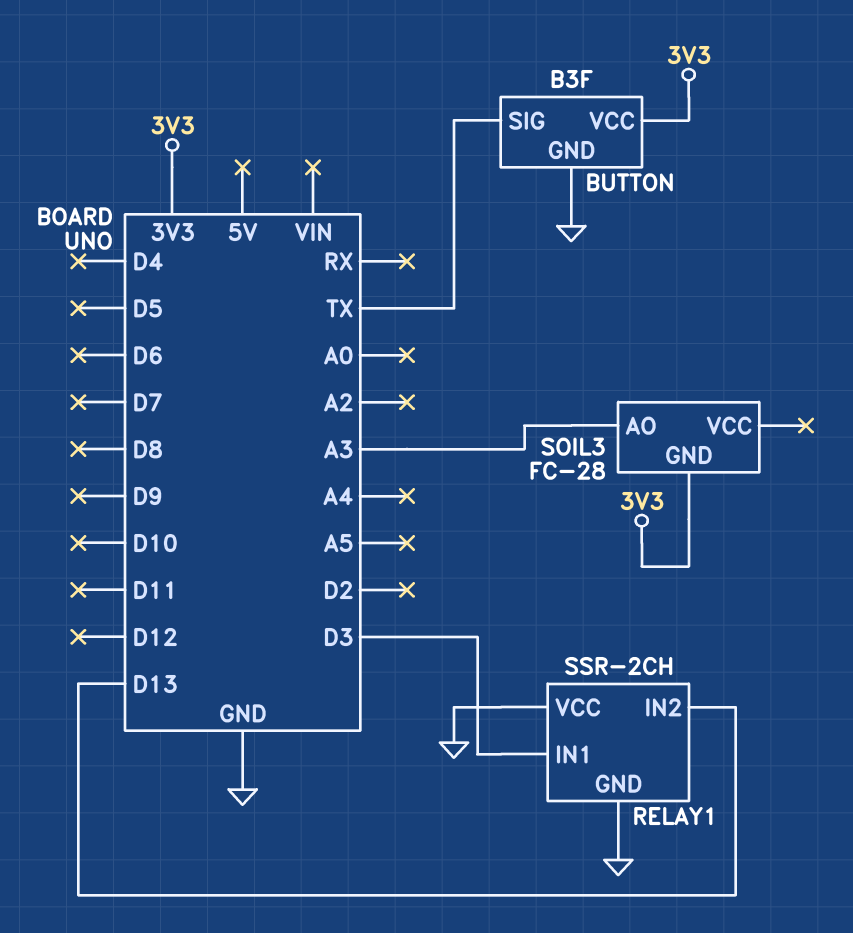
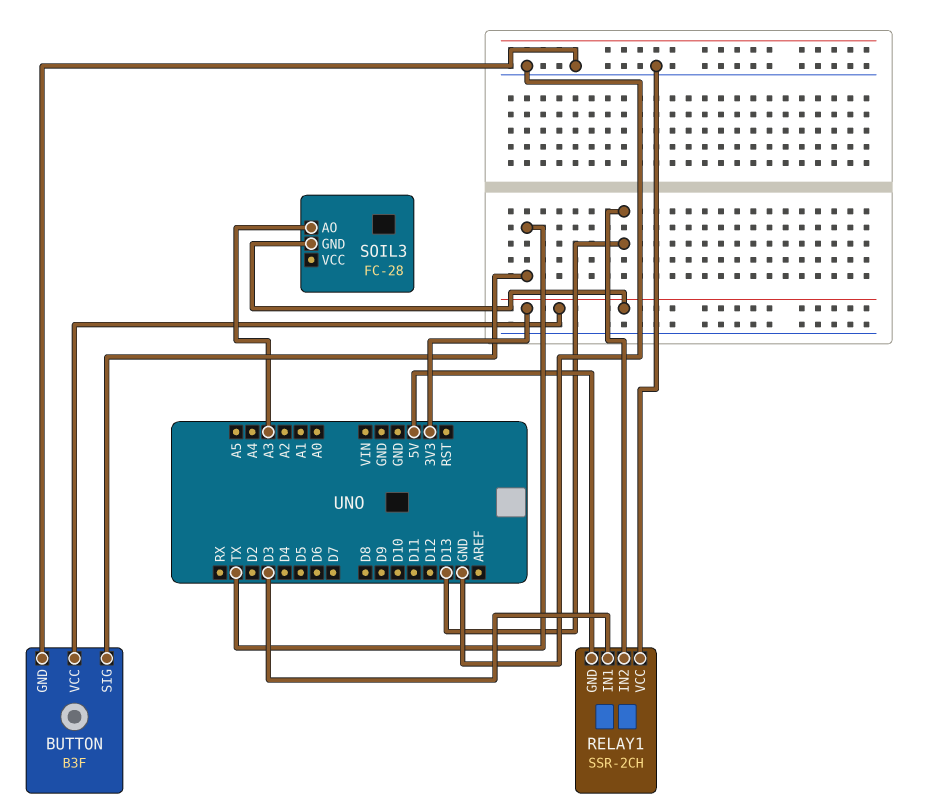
RELAY1 pin GND: GND -> 5V

